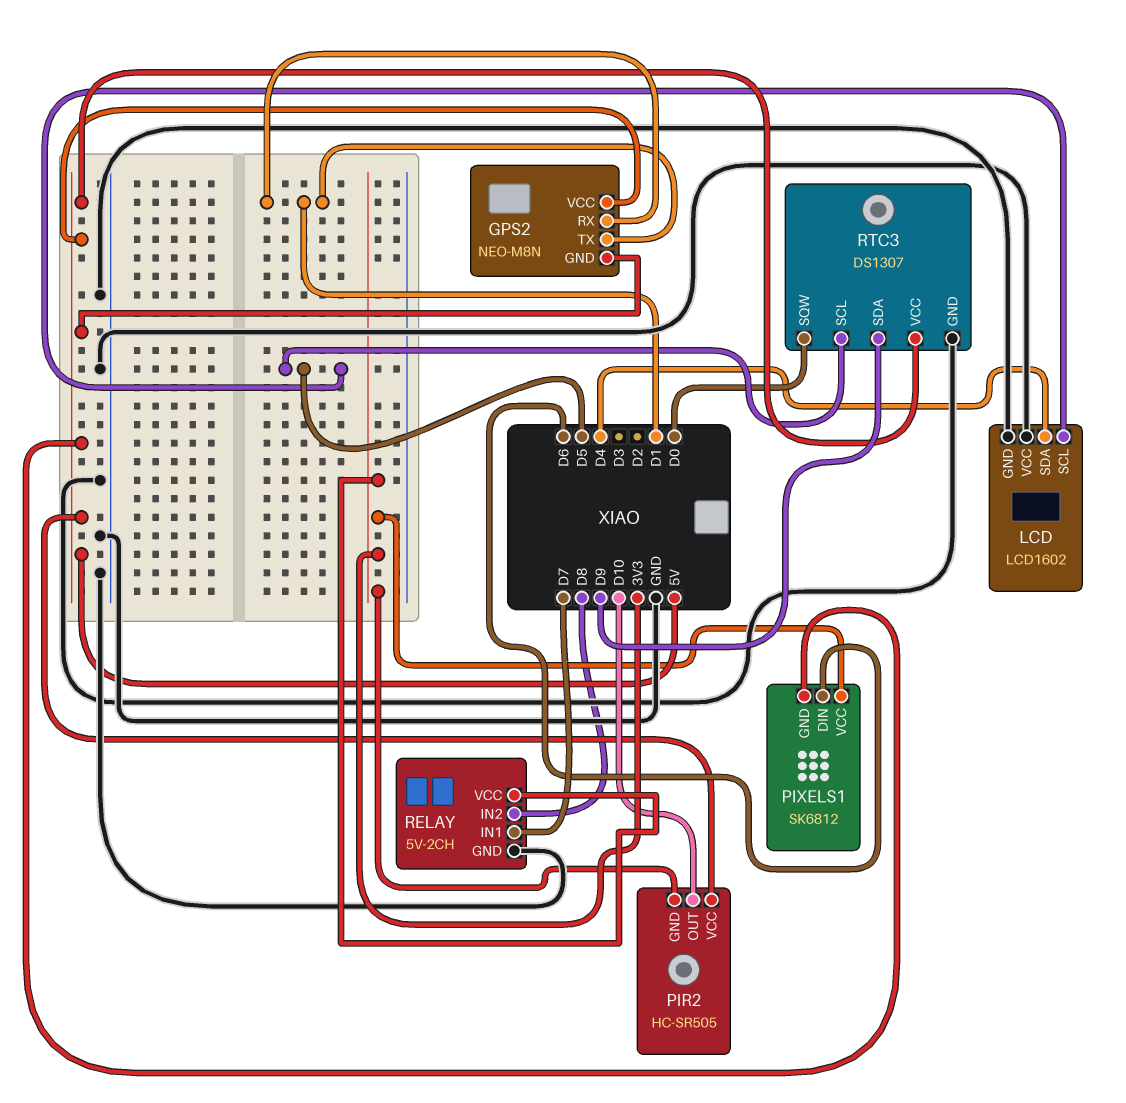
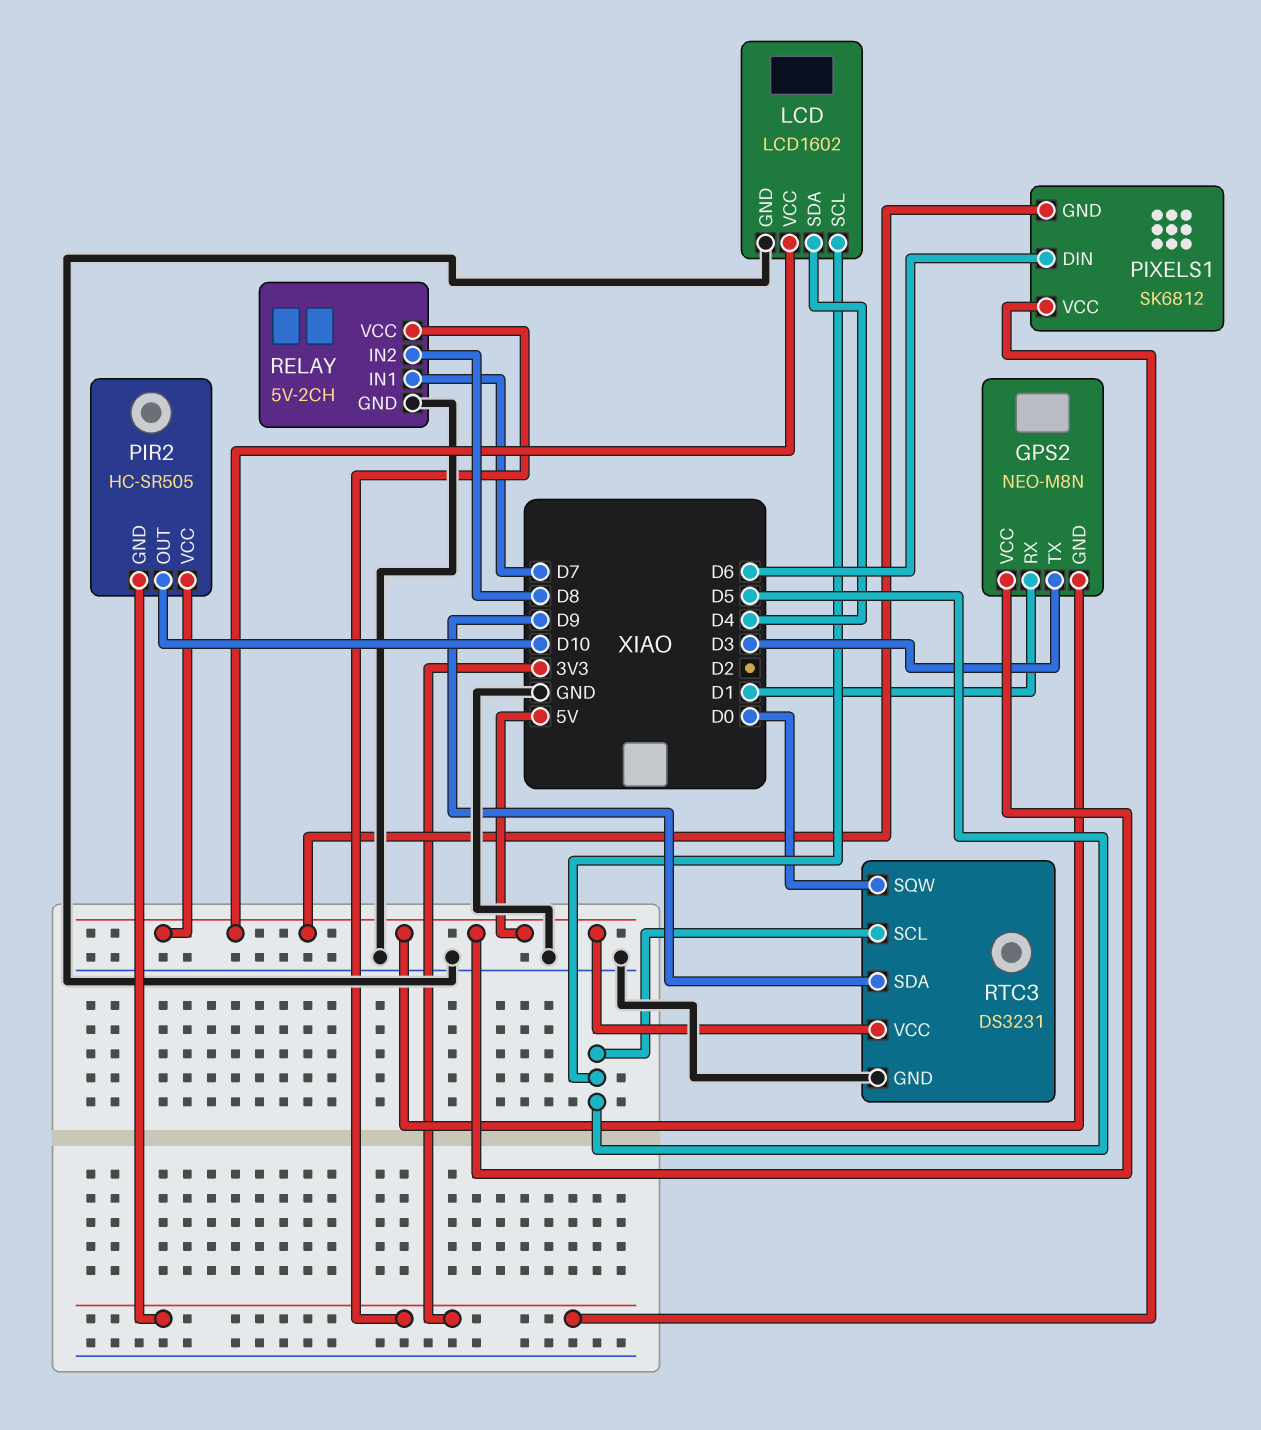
GPS2 pin TX: D1 -> D3
LCD pin VCC: GND -> 5V
RTC3: DS1307 -> DS3231

